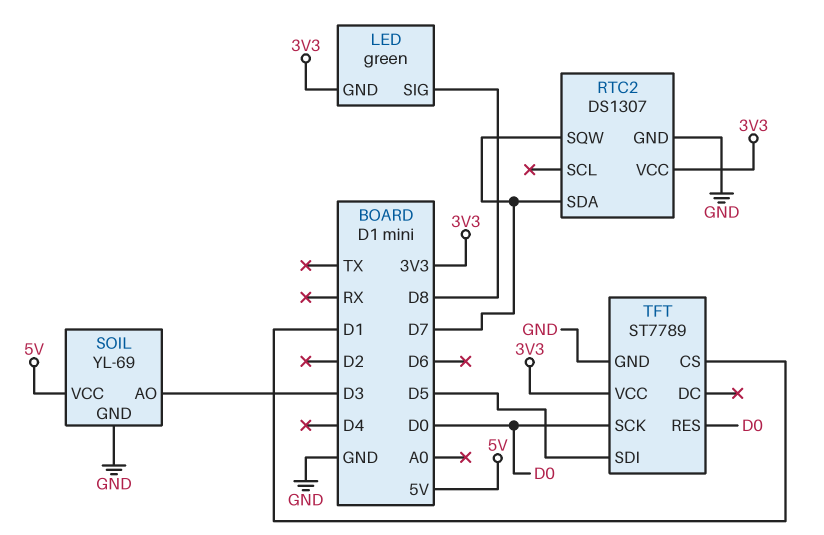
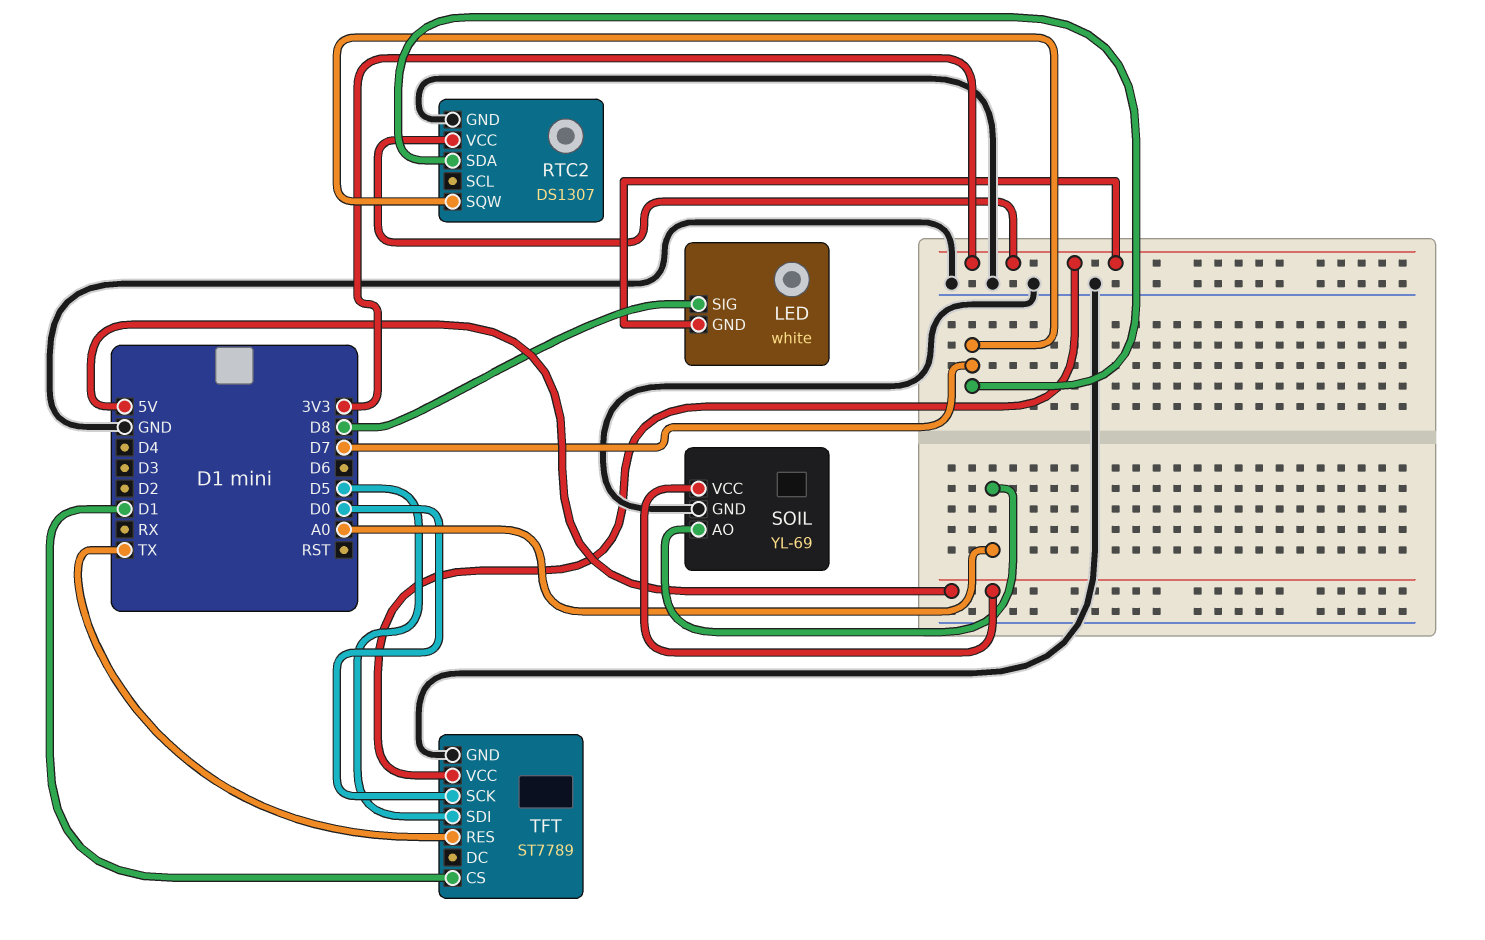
LED: green -> white
SOIL pin AO: D3 -> A0
TFT pin RES: D0 -> TX

